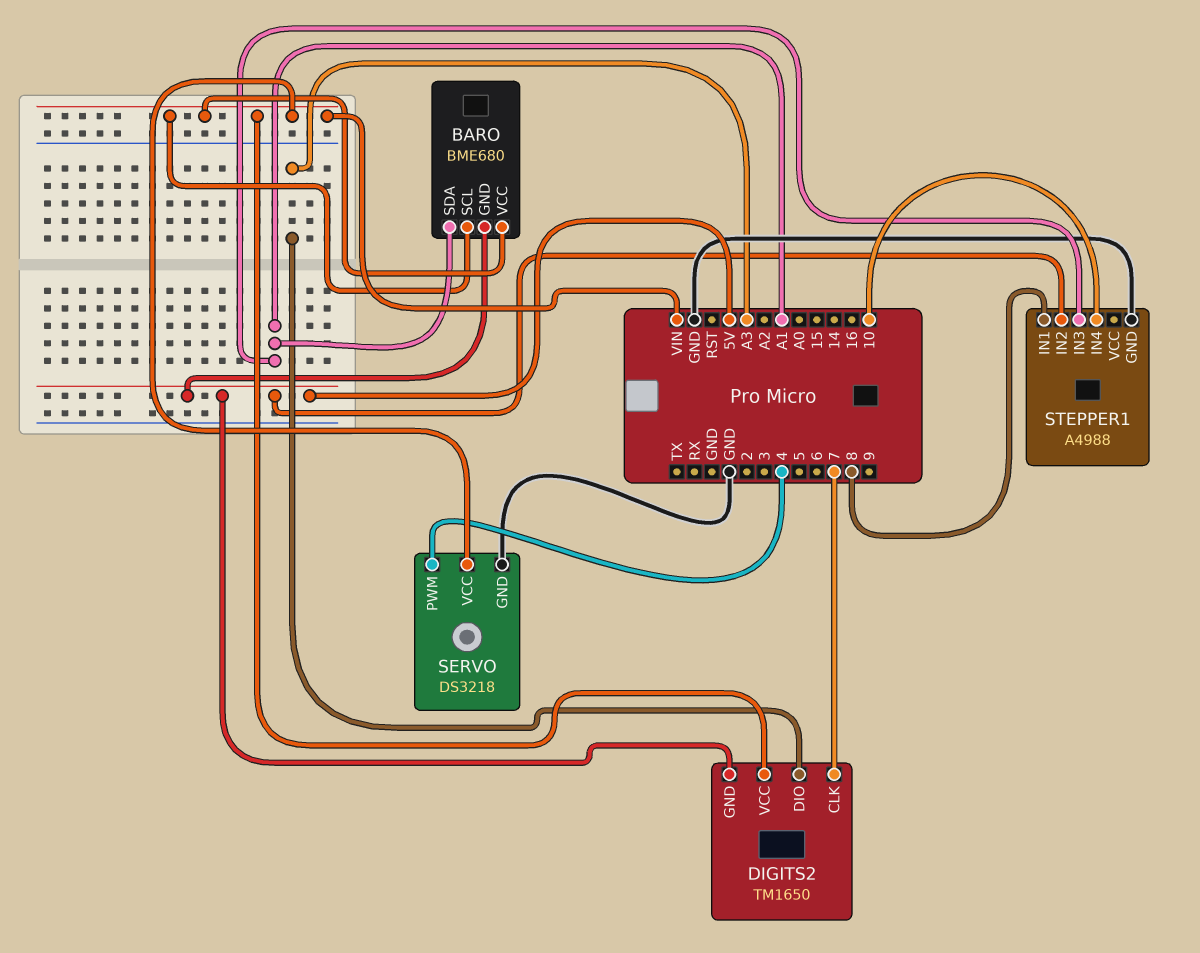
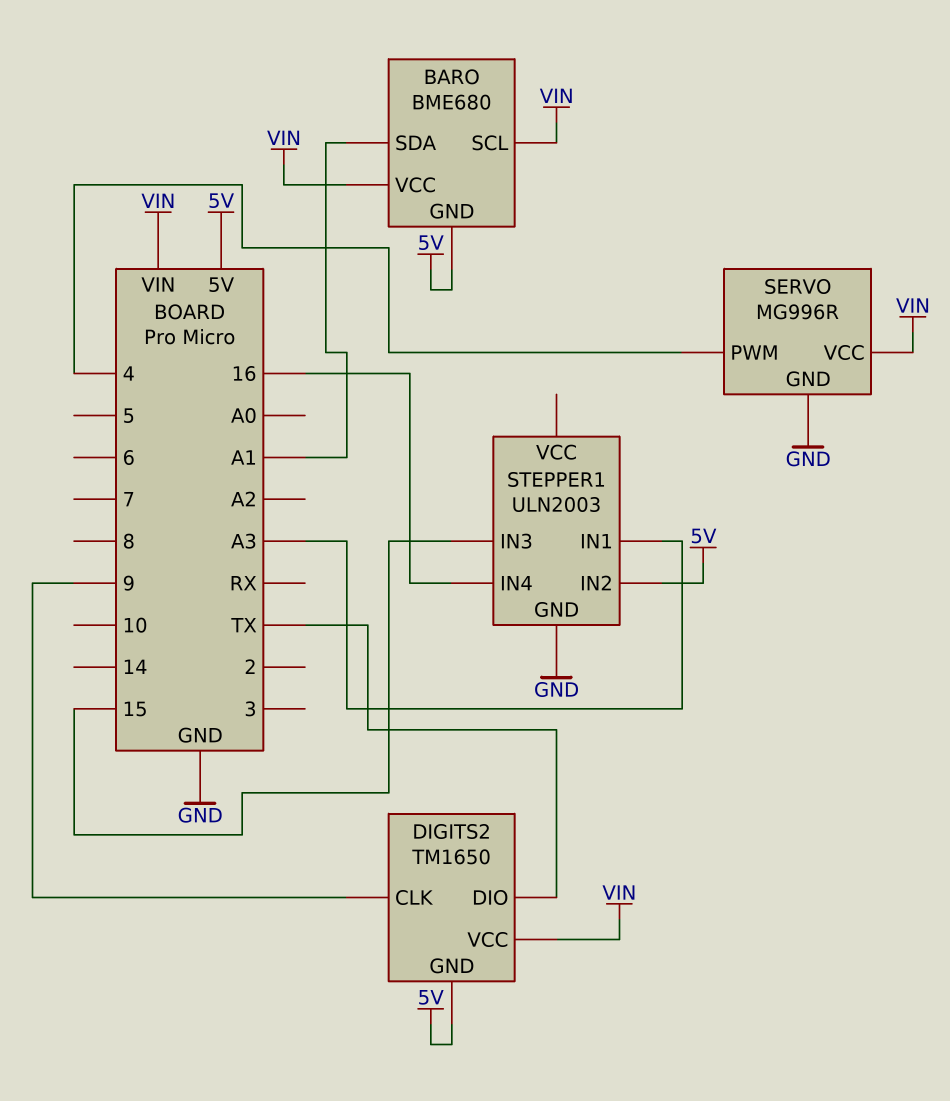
DIGITS2 pin CLK: 7 -> 9
DIGITS2 pin DIO: A3 -> TX
SERVO: DS3218 -> MG996R
STEPPER1: A4988 -> ULN2003
STEPPER1 pin IN1: 8 -> A3
STEPPER1 pin IN3: A1 -> 15
STEPPER1 pin IN4: 10 -> 16

